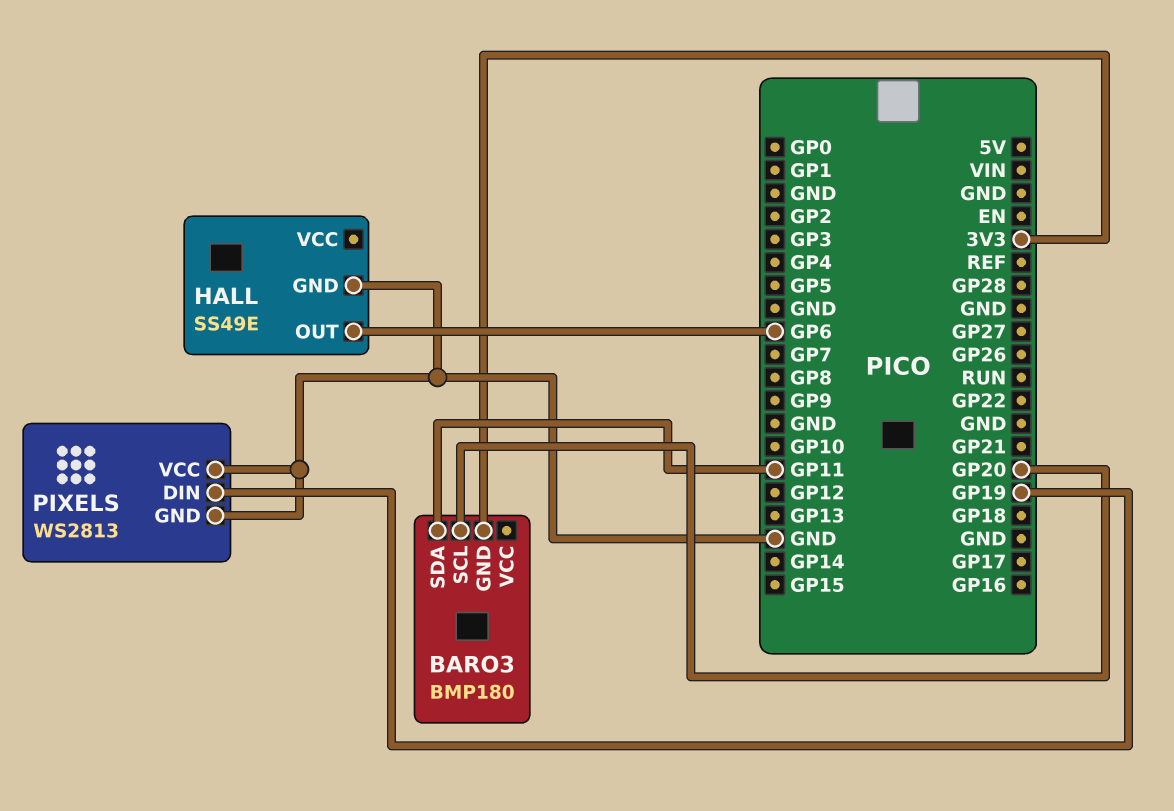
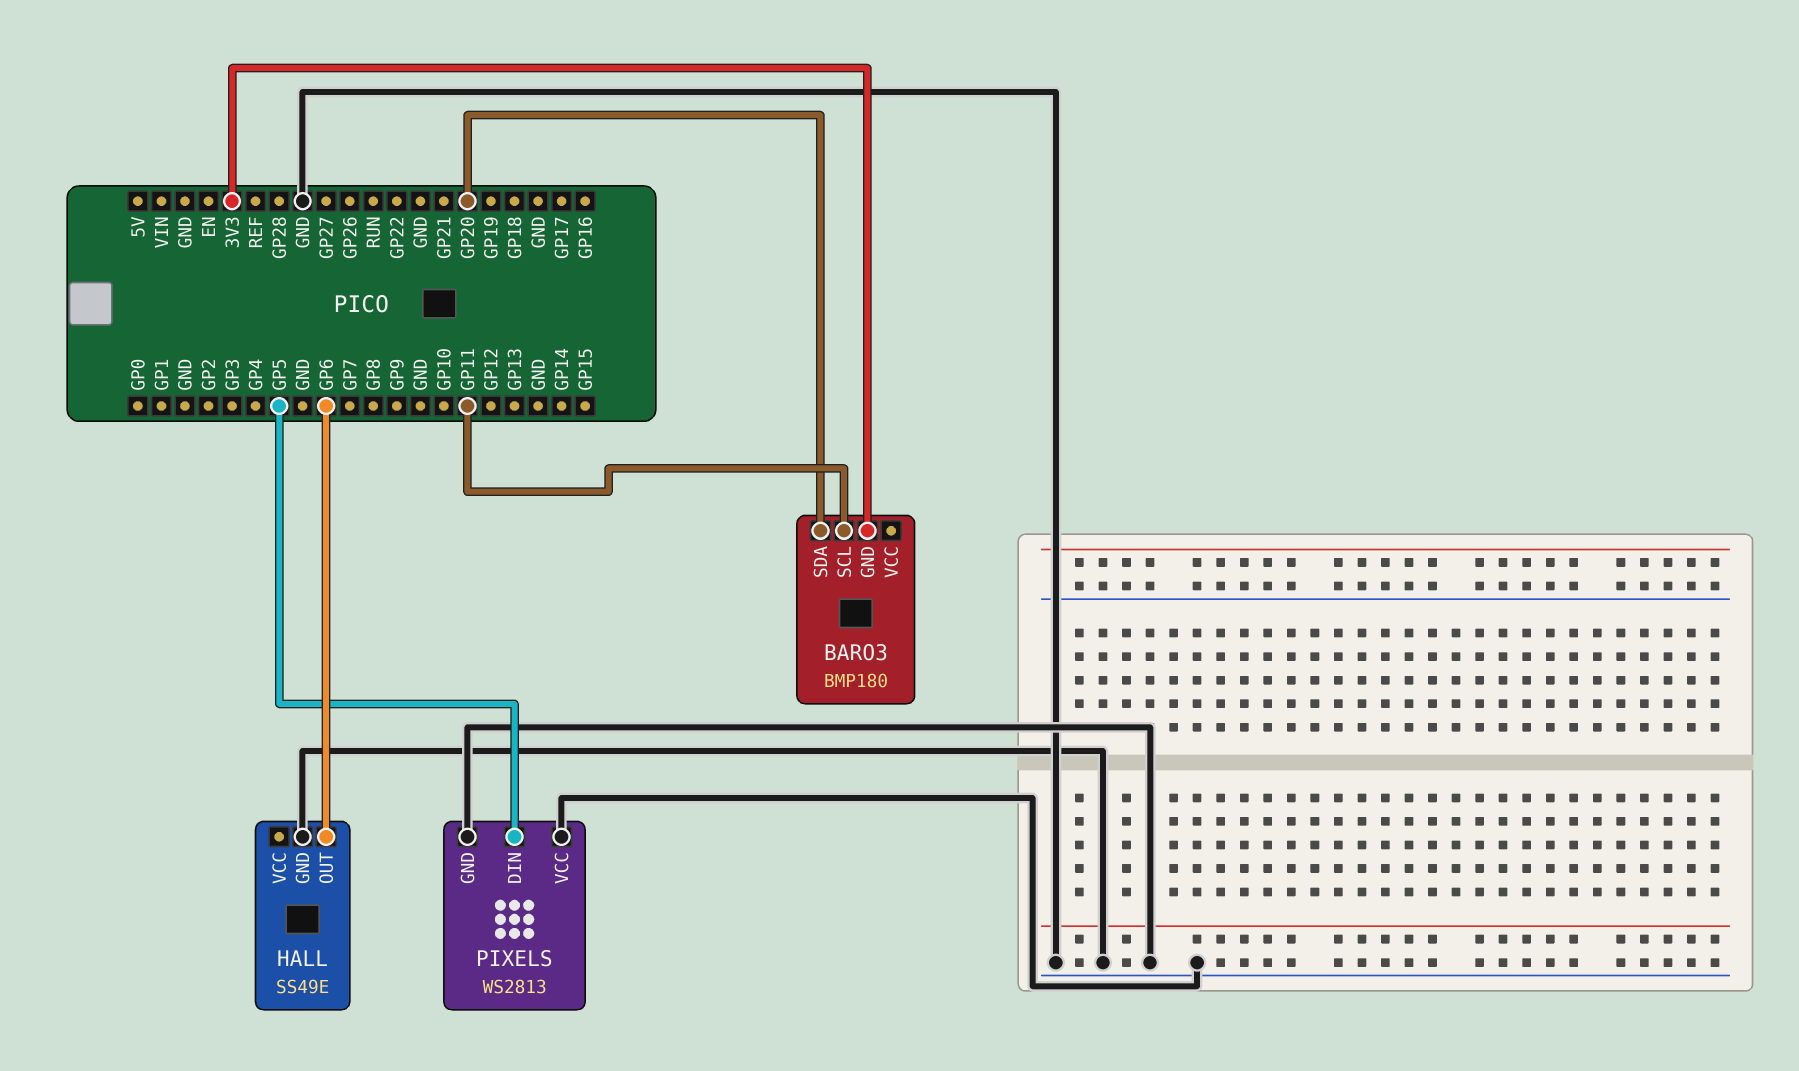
BARO3 pin SCL: GP20 -> GP11
BARO3 pin SDA: GP11 -> GP20
PIXELS pin DIN: GP19 -> GP5

